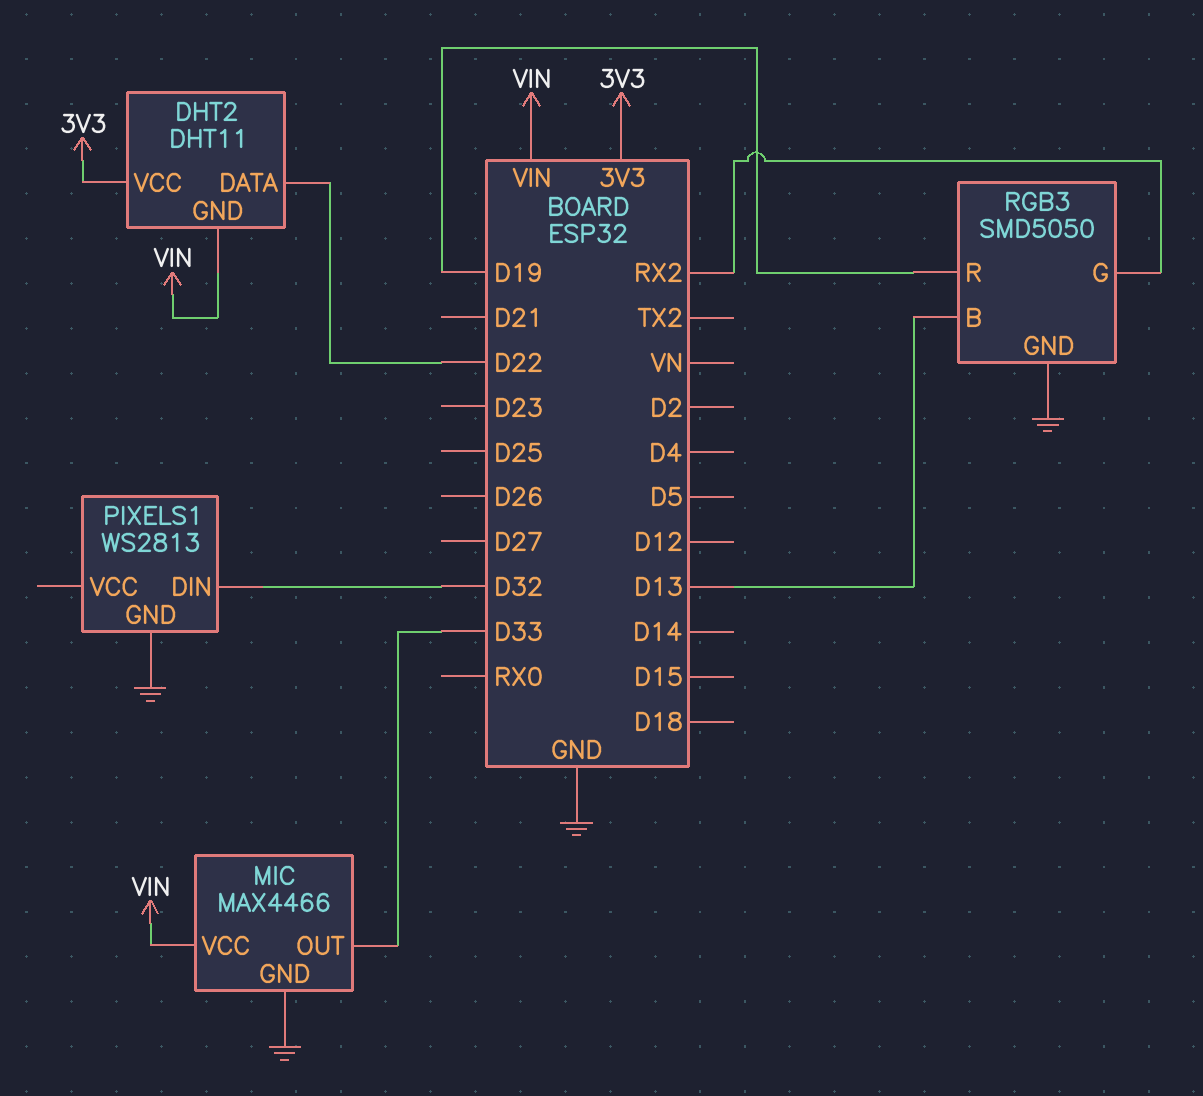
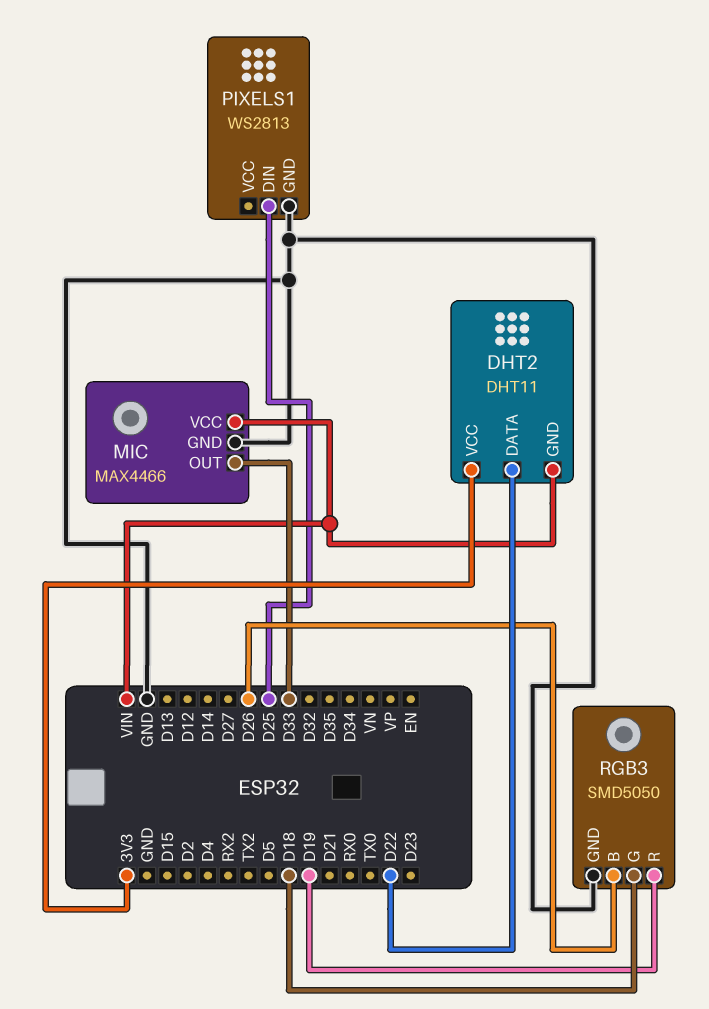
PIXELS1 pin DIN: D32 -> D25
RGB3 pin B: D13 -> D26
RGB3 pin G: RX2 -> D18

